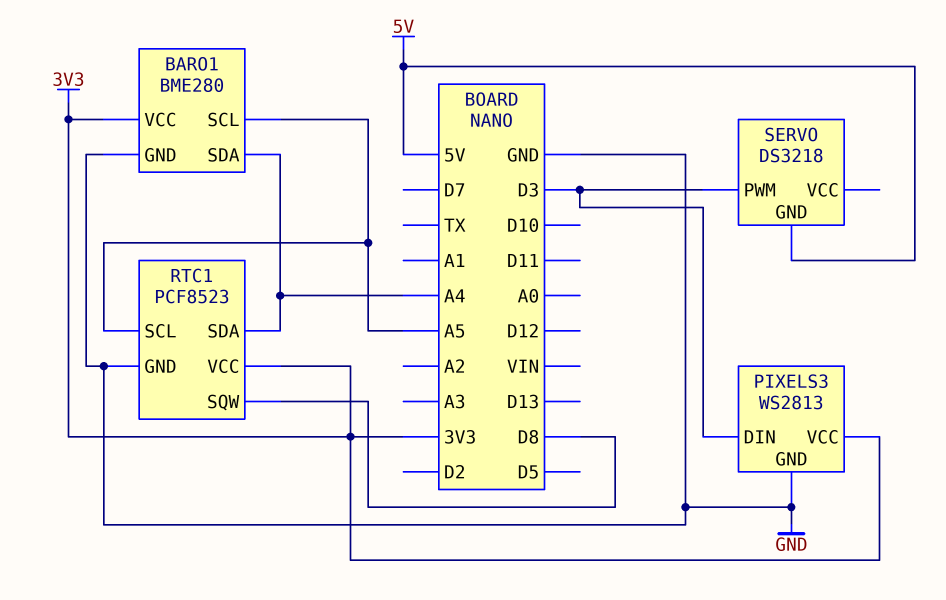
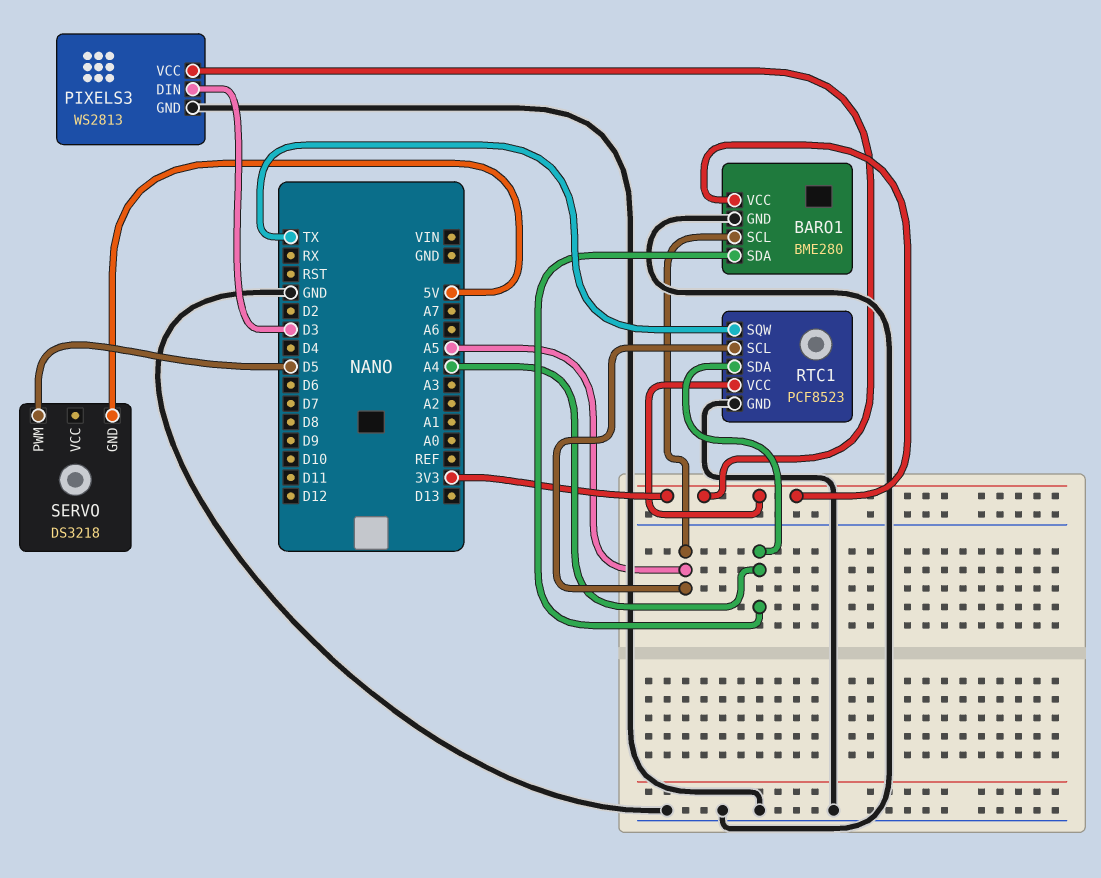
RTC1 pin SQW: D8 -> TX
SERVO pin PWM: D3 -> D5

